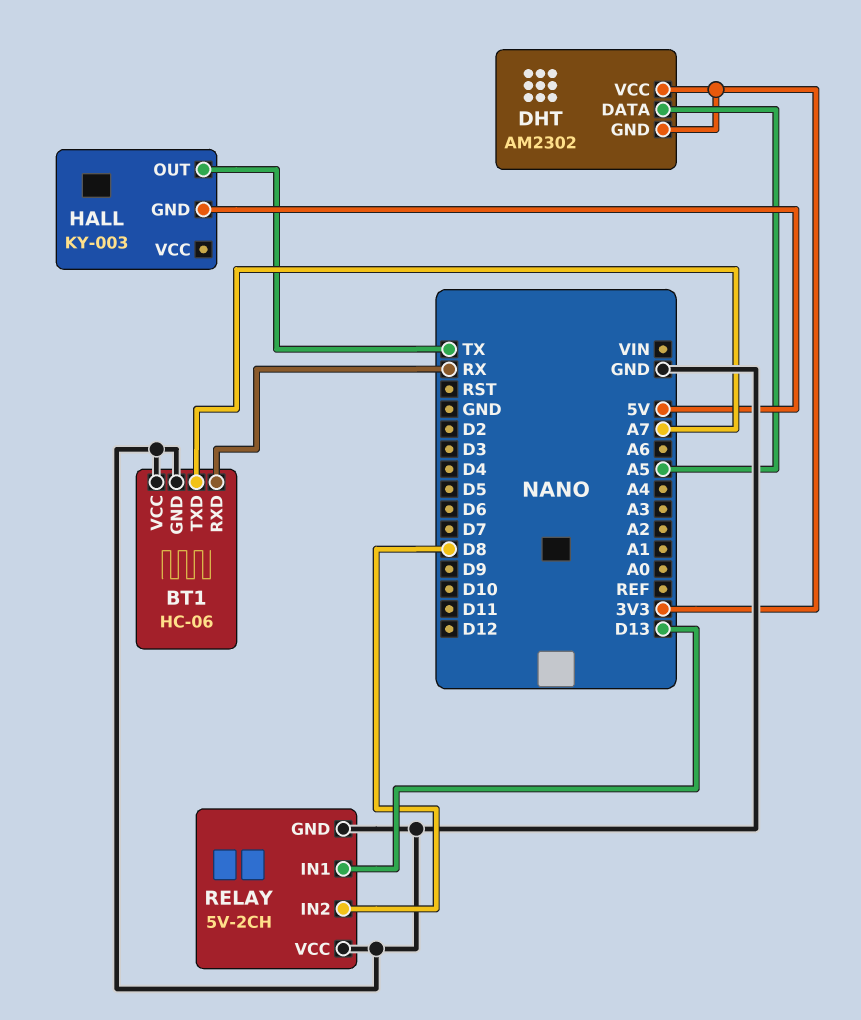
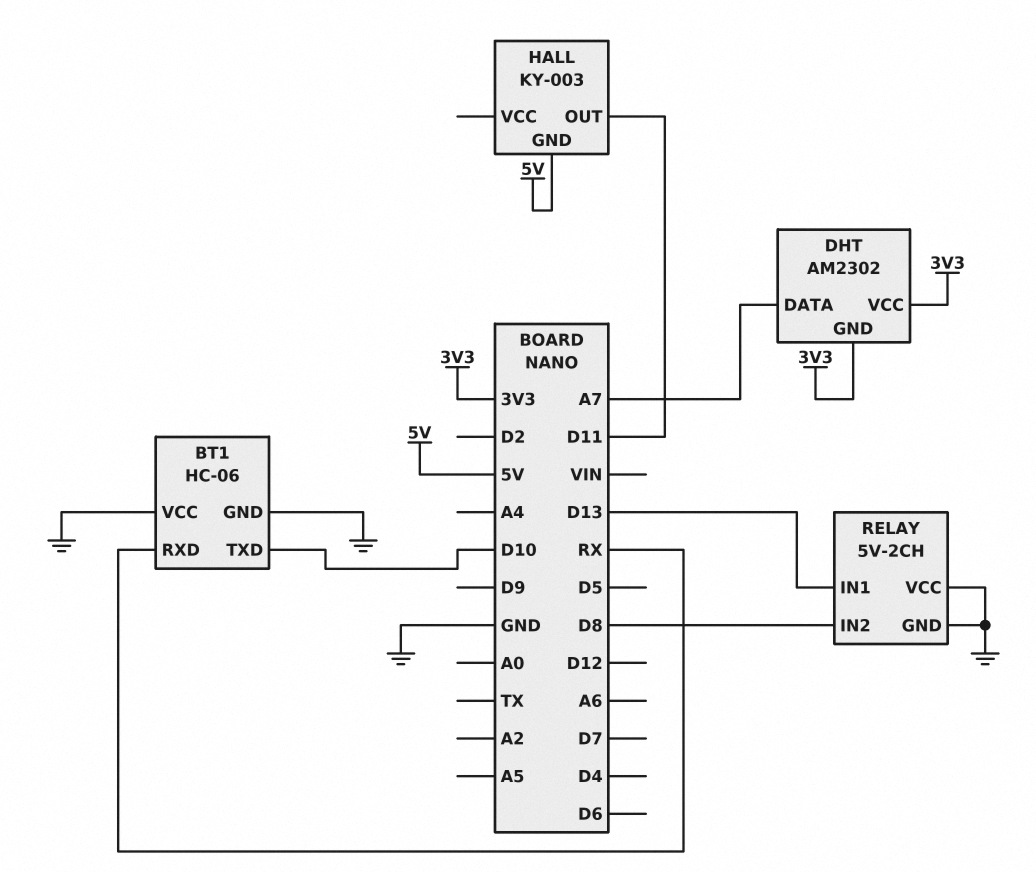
BT1 pin TXD: A7 -> D10
DHT pin DATA: A5 -> A7
HALL pin OUT: TX -> D11

